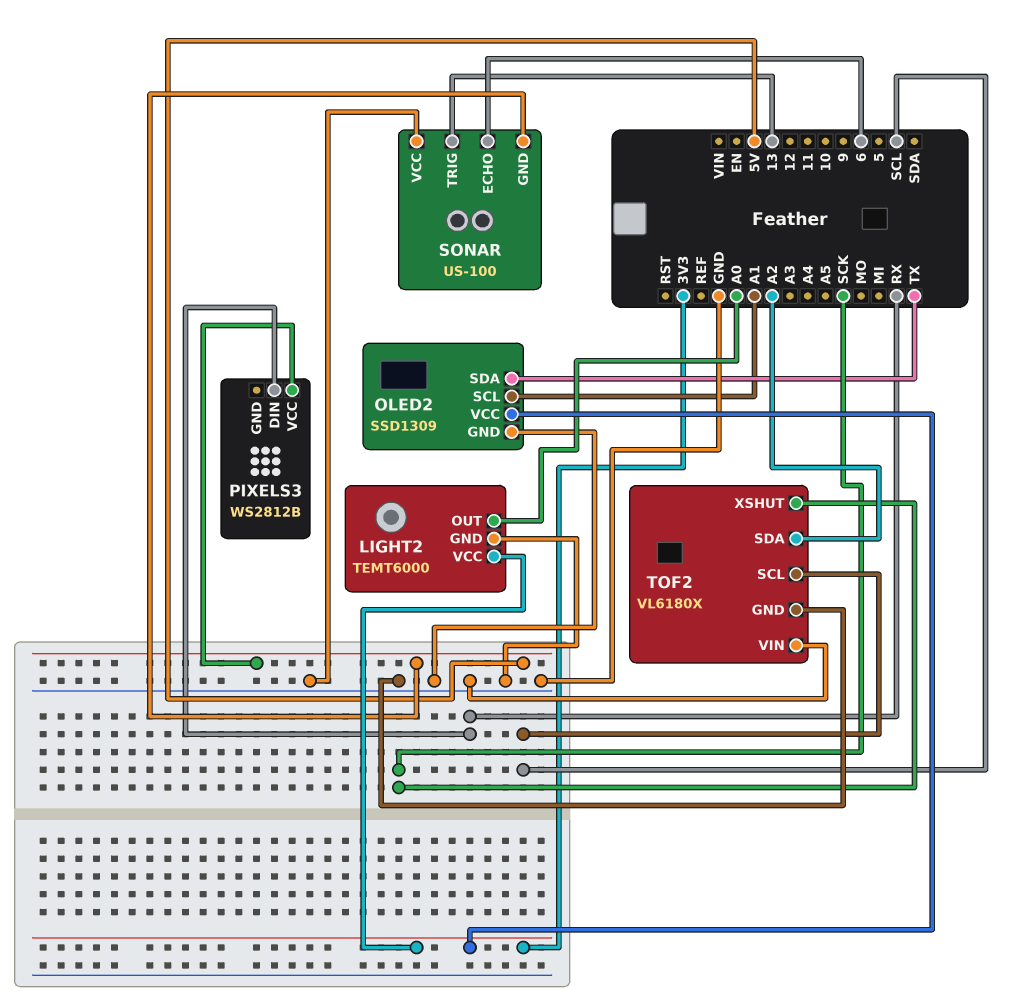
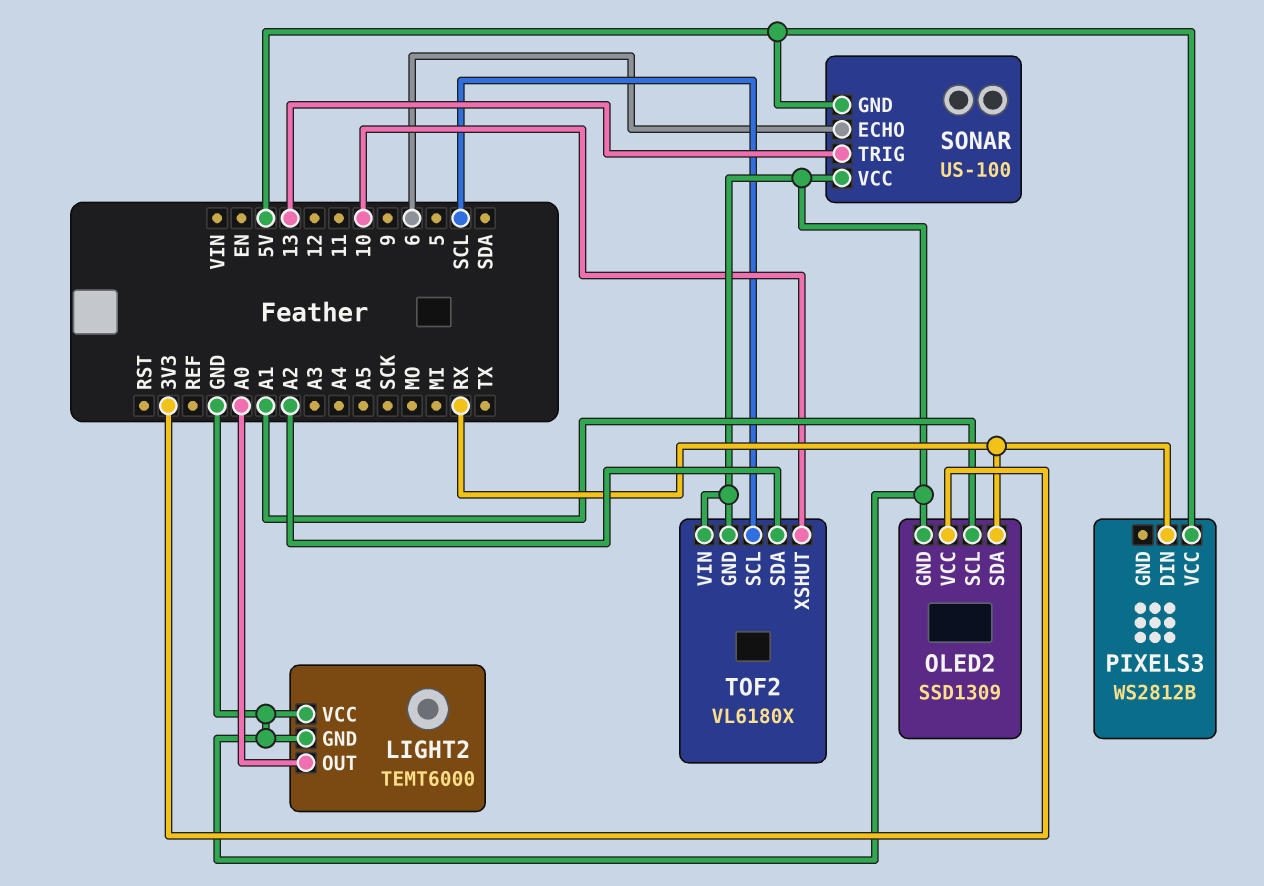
LIGHT2 pin VCC: 3V3 -> GND
OLED2 pin SDA: TX -> RX
TOF2 pin XSHUT: SCK -> 10

